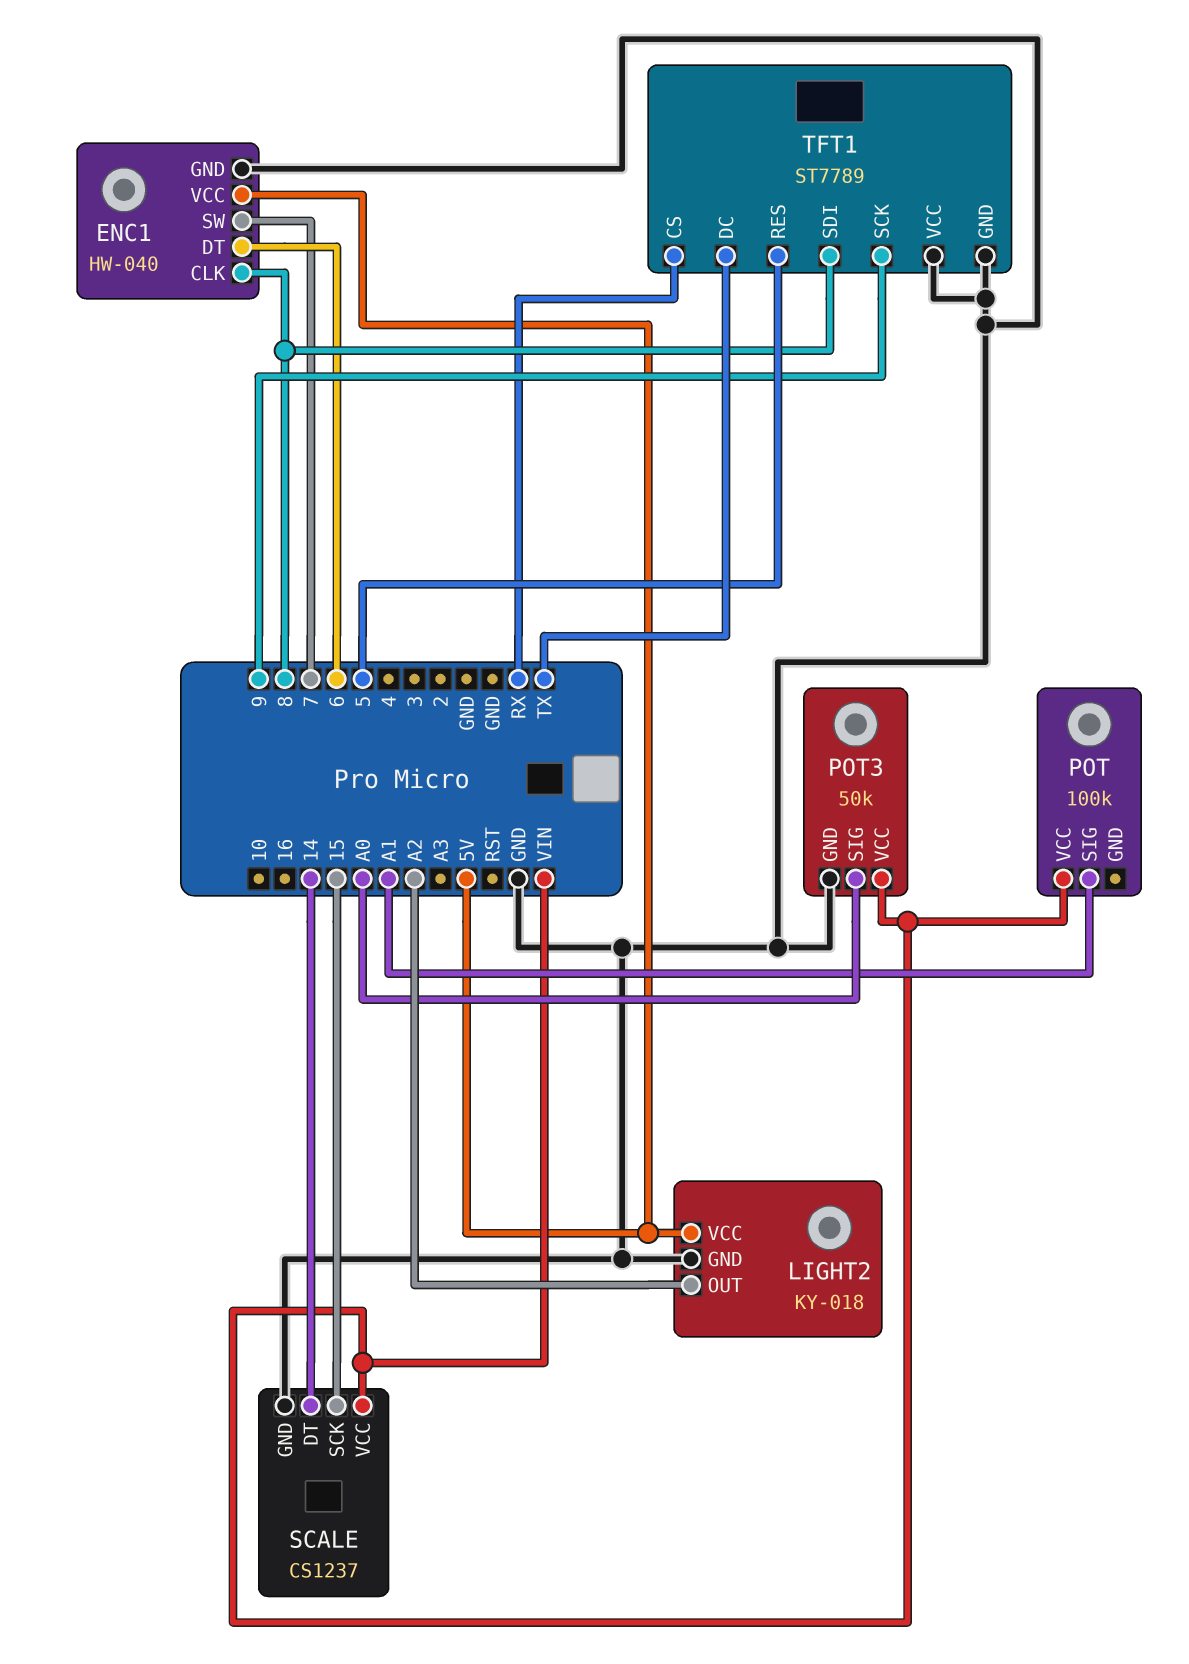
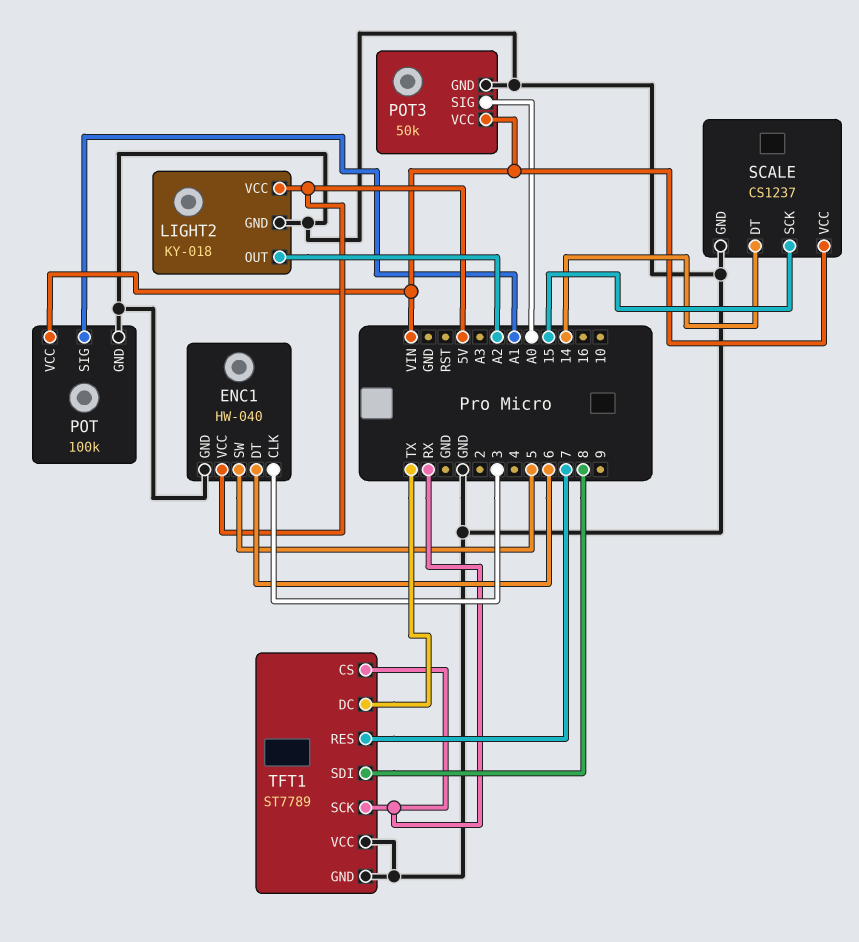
ENC1 pin CLK: 8 -> 3
ENC1 pin SW: 7 -> 5
POT pin GND: none -> GND
TFT1 pin RES: 5 -> 7
TFT1 pin SCK: 9 -> RX

